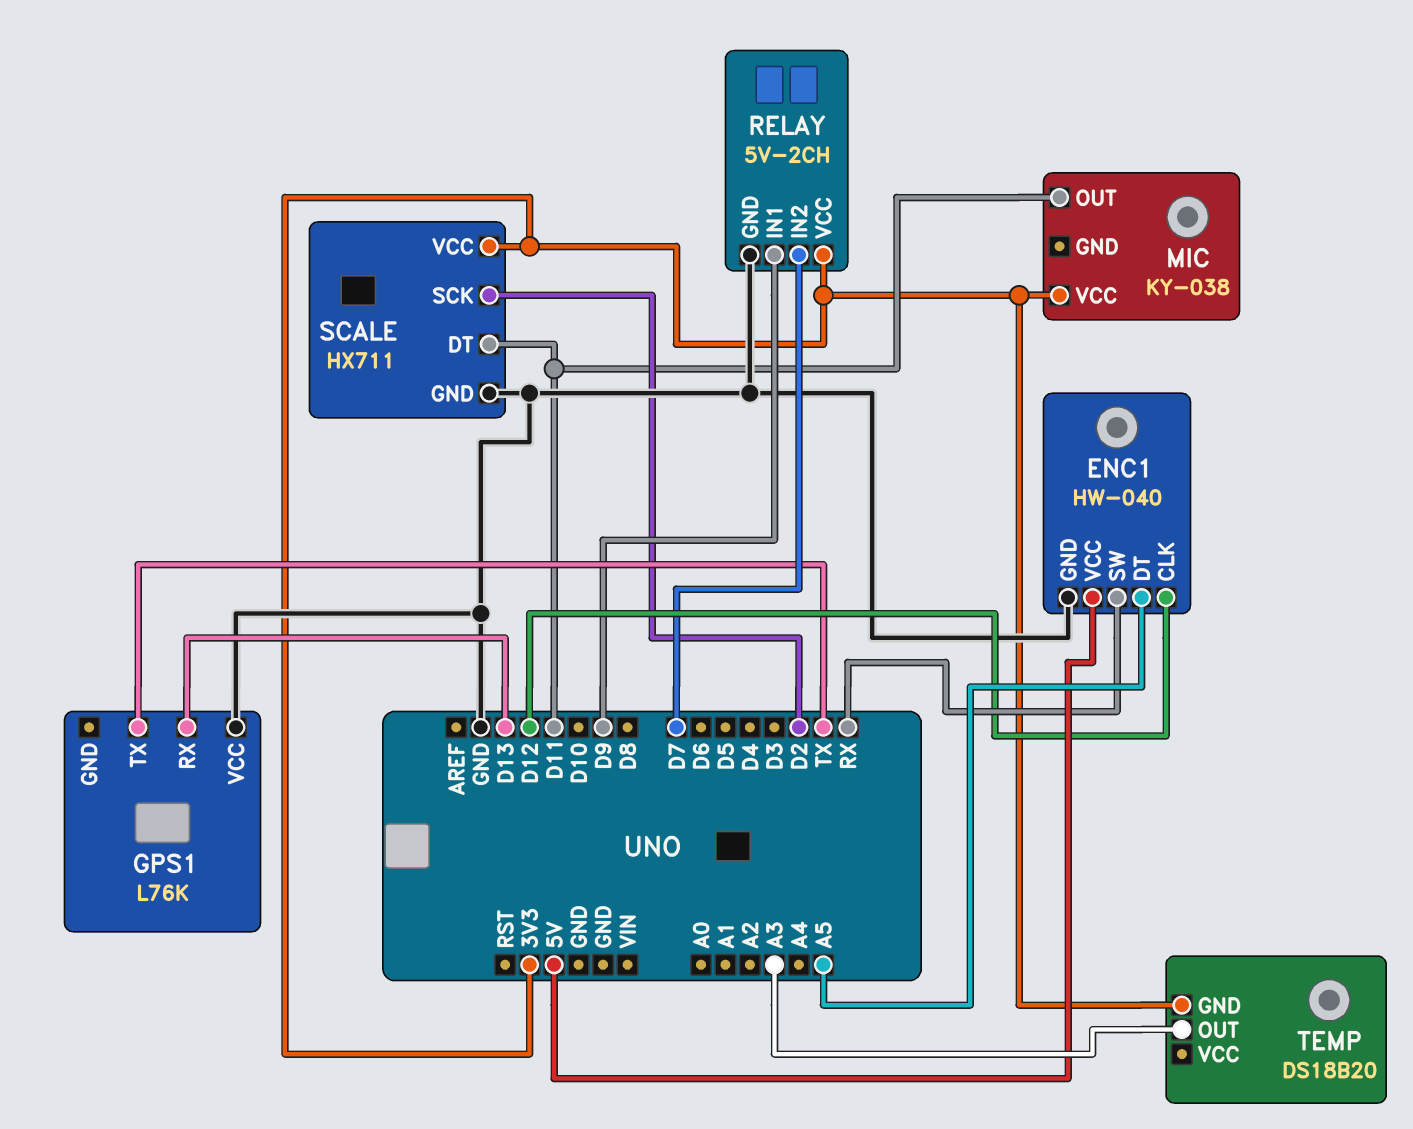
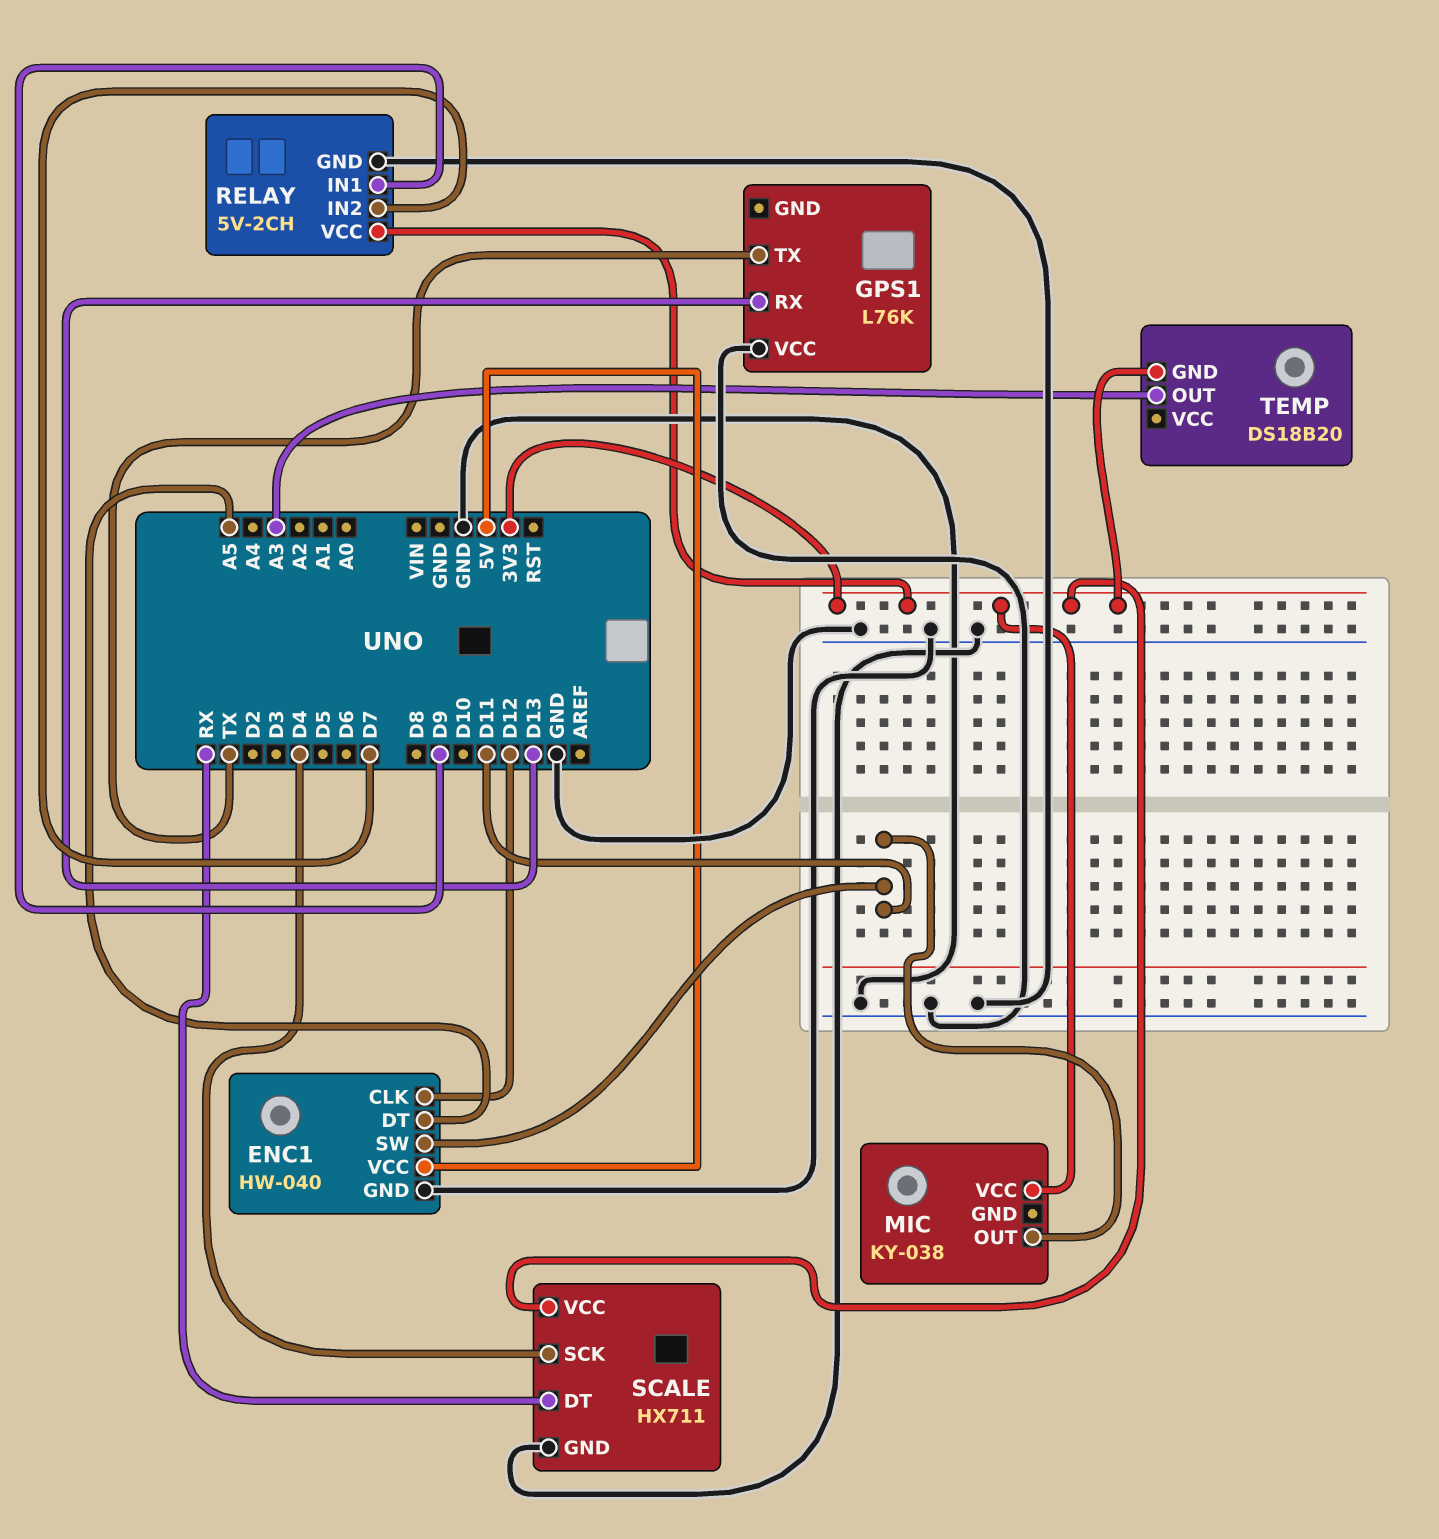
ENC1 pin SW: RX -> D11
SCALE pin DT: D11 -> RX
SCALE pin SCK: D2 -> D4

